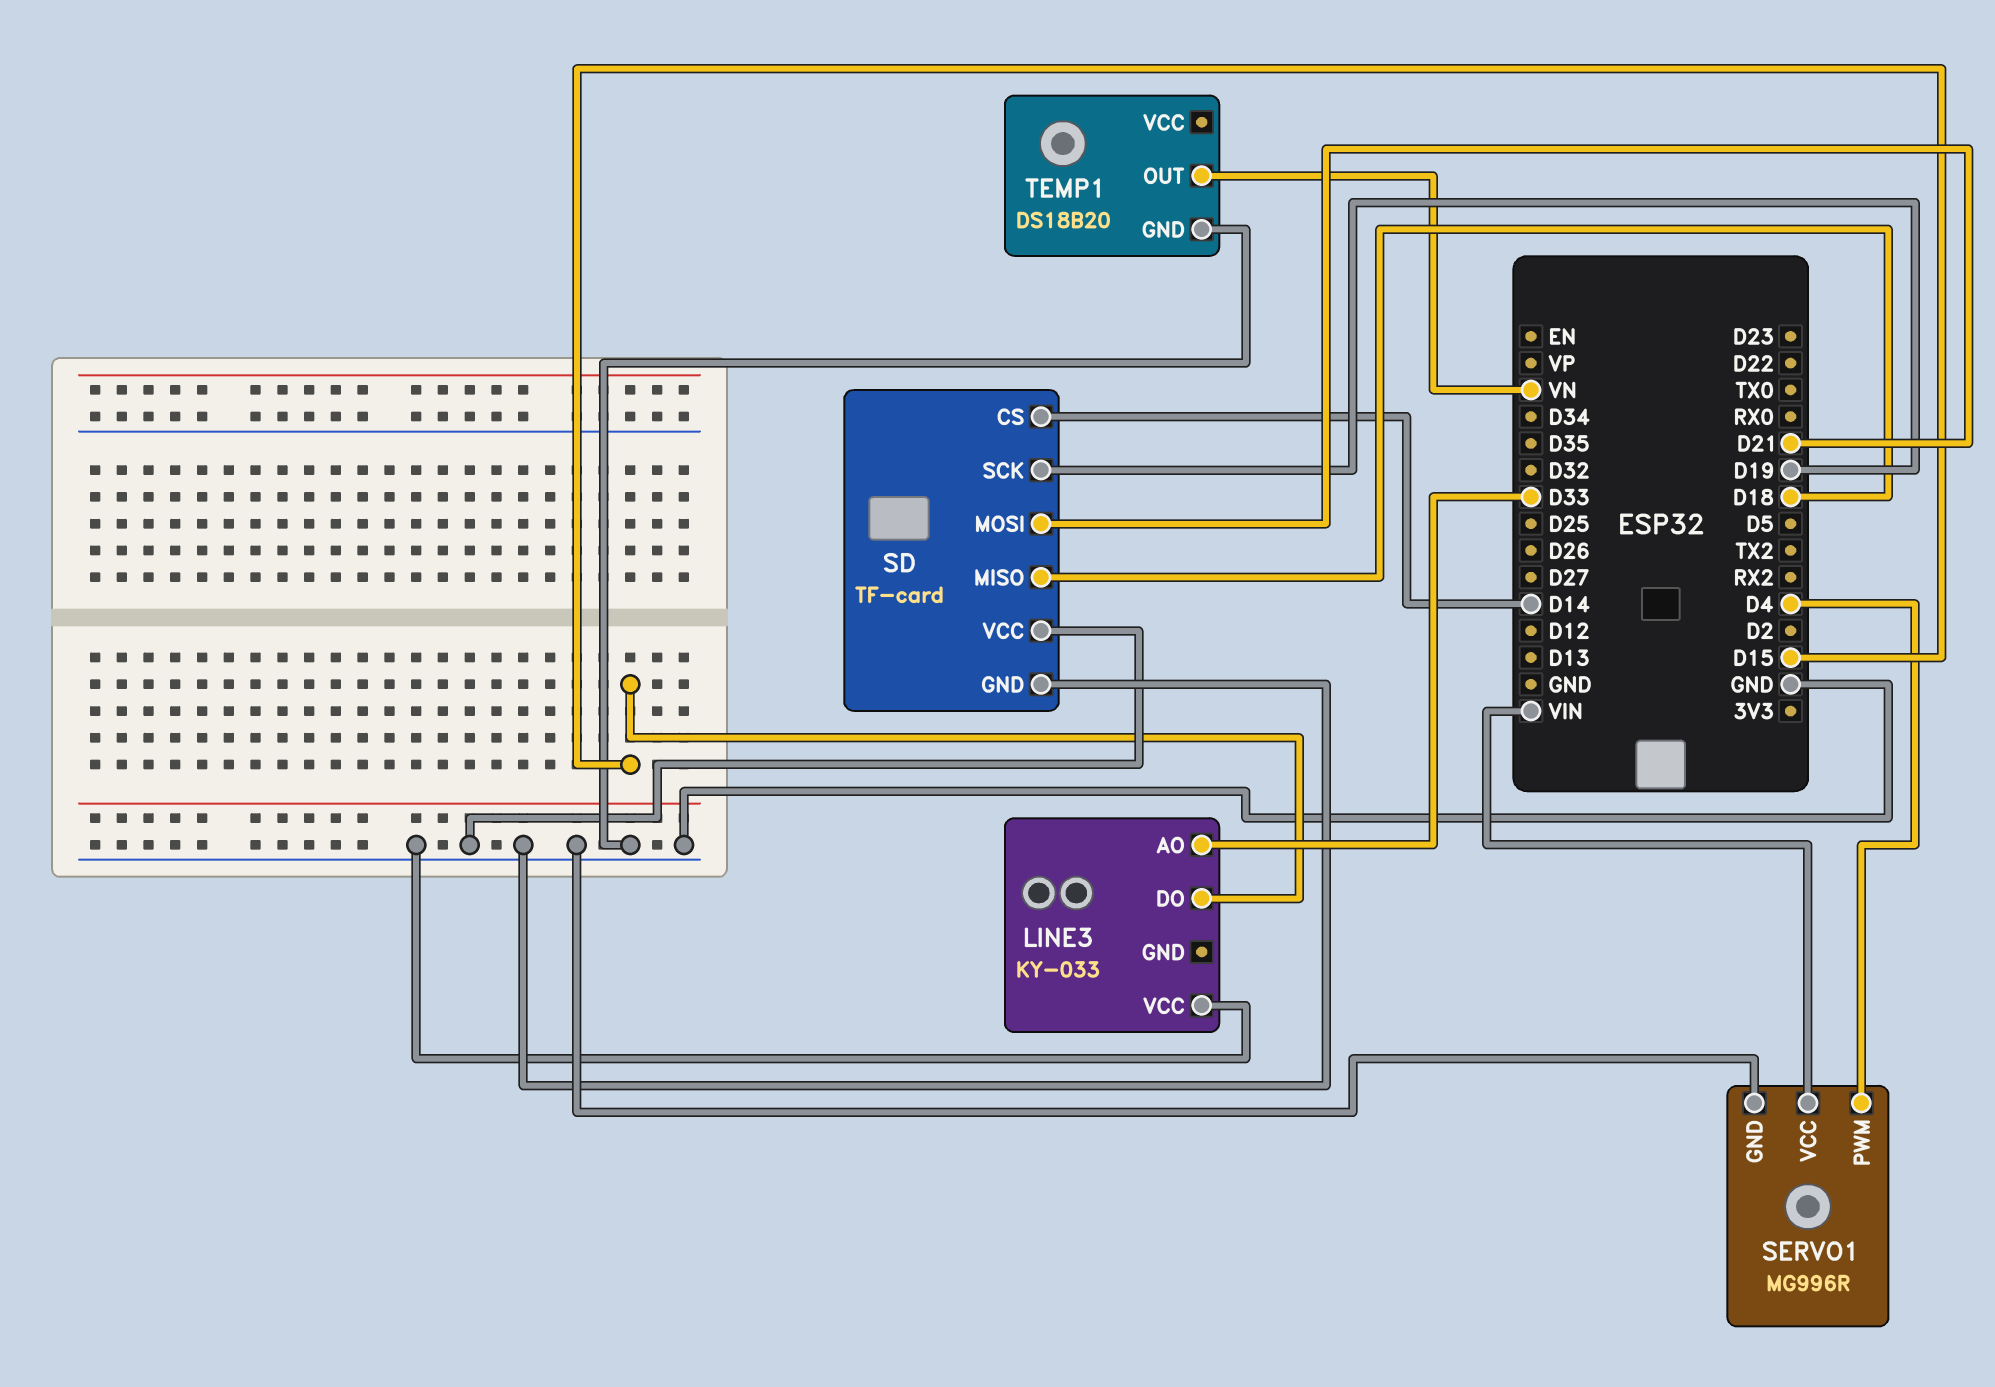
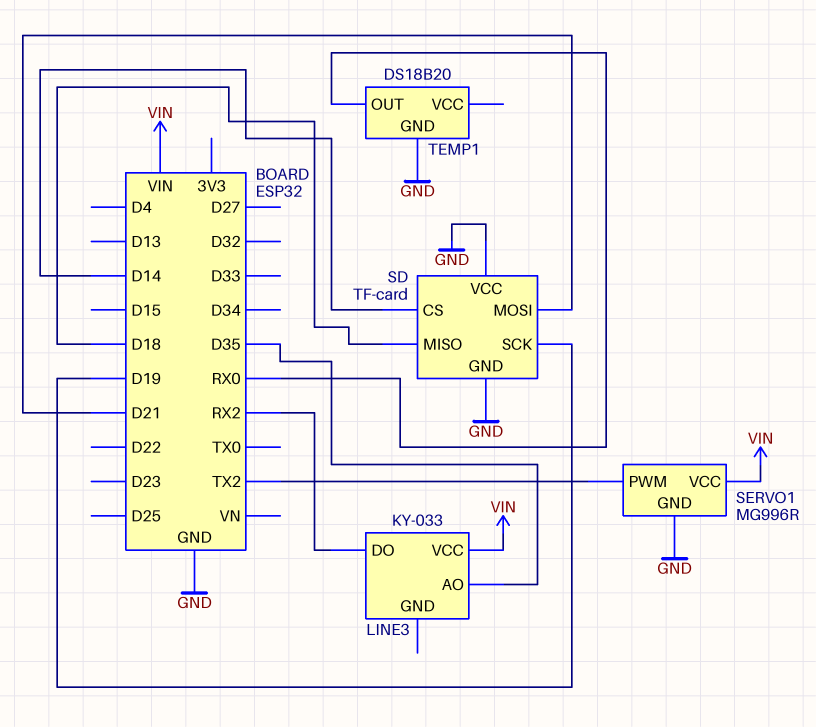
LINE3 pin AO: D33 -> D35
LINE3 pin DO: D15 -> RX2
LINE3 pin VCC: GND -> VIN
SERVO1 pin PWM: D4 -> TX2
TEMP1 pin OUT: VN -> RX0

